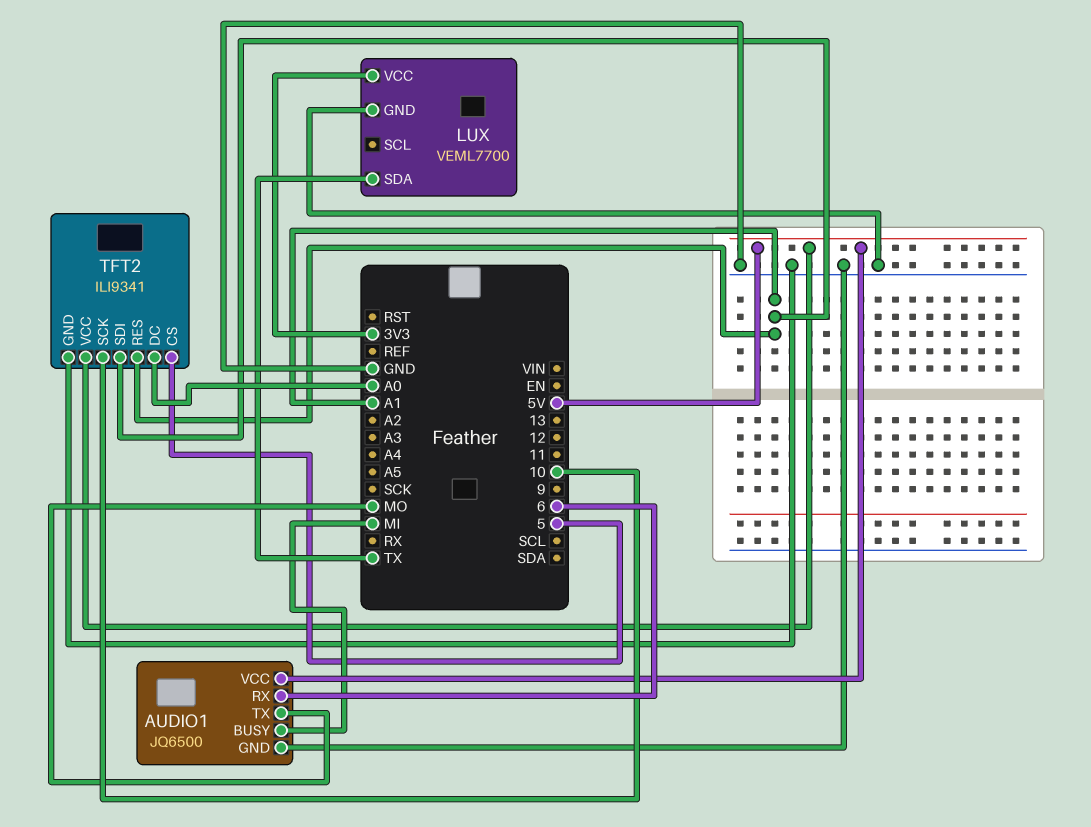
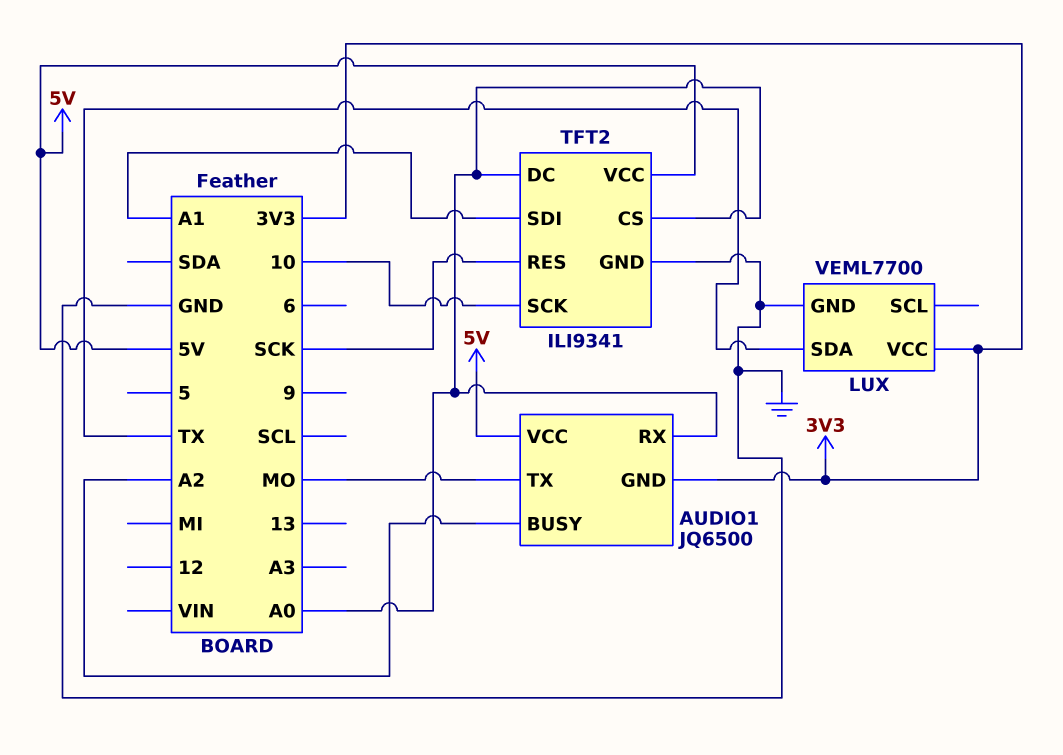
AUDIO1 pin BUSY: MI -> A2
AUDIO1 pin GND: GND -> 3V3
AUDIO1 pin RX: 6 -> A0
TFT2 pin CS: 5 -> A0
TFT2 pin RES: A1 -> SCK

